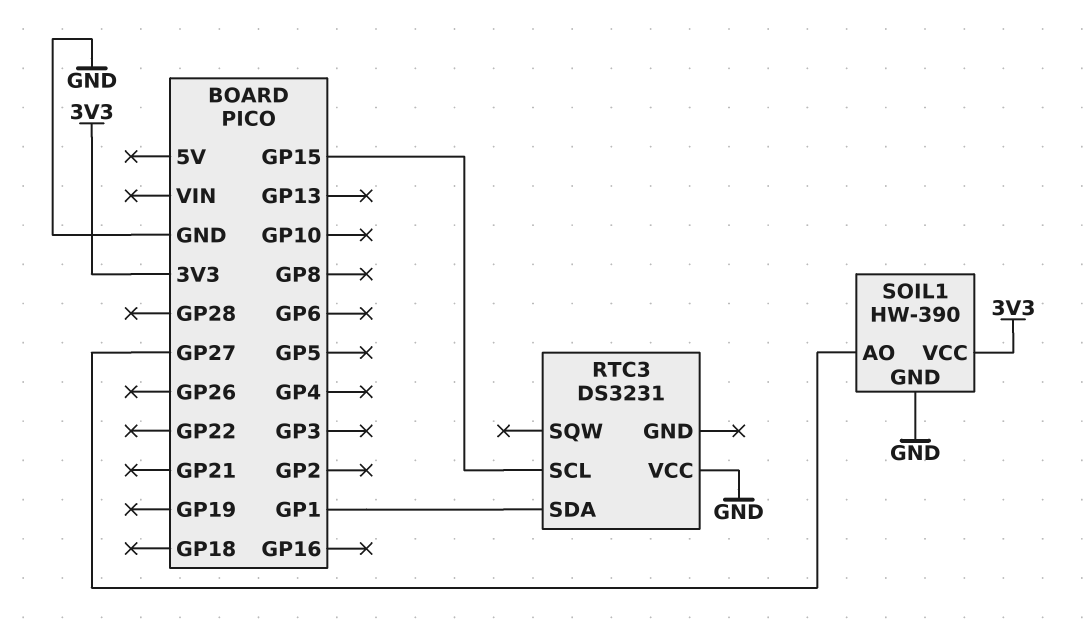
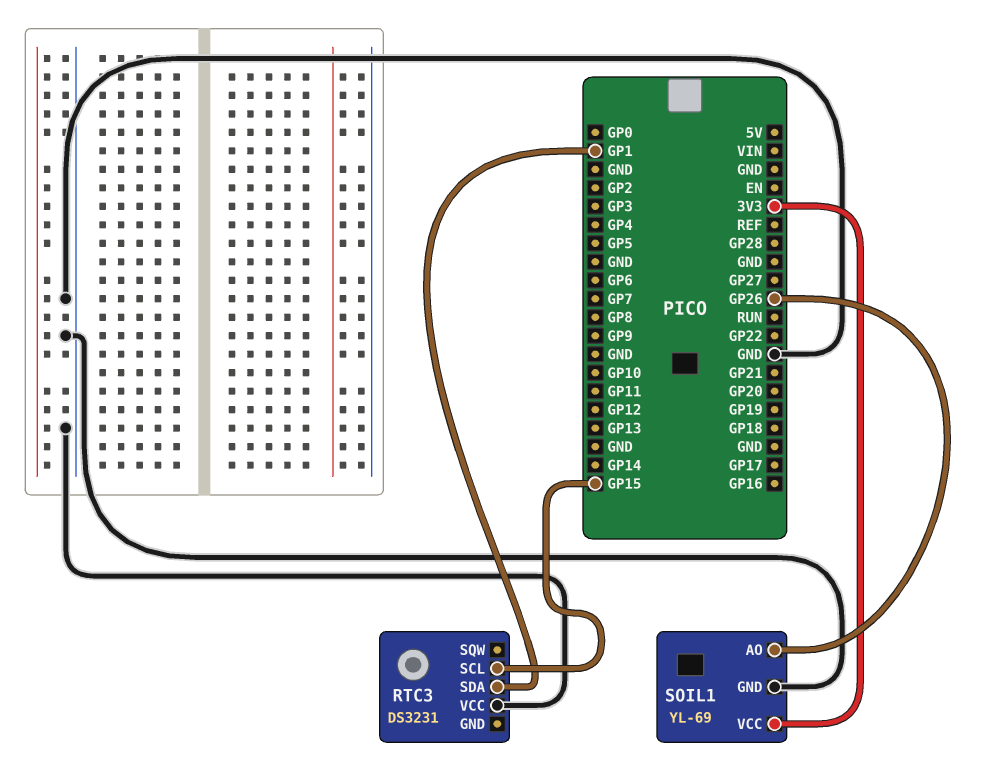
SOIL1: HW-390 -> YL-69
SOIL1 pin AO: GP27 -> GP26

